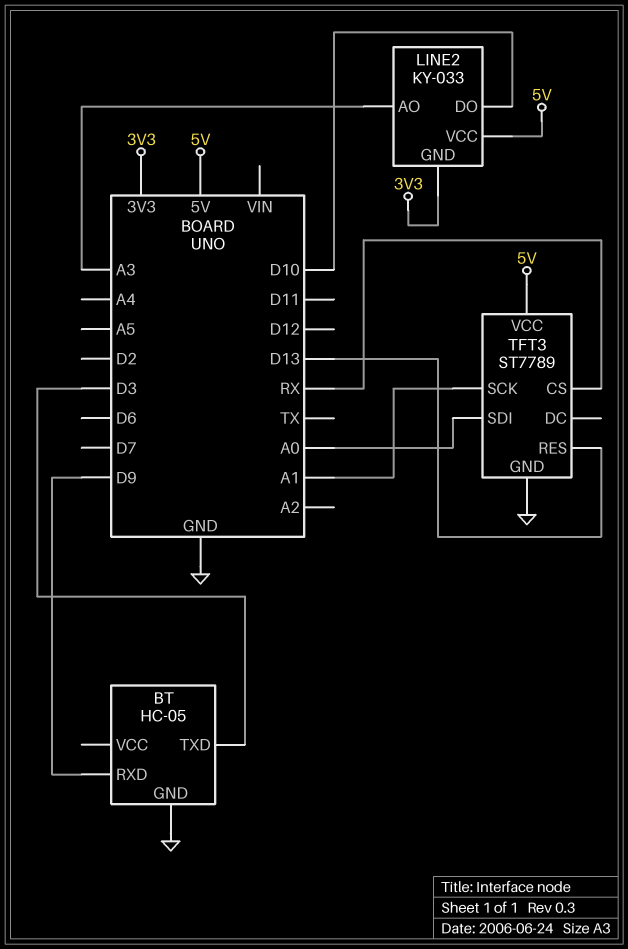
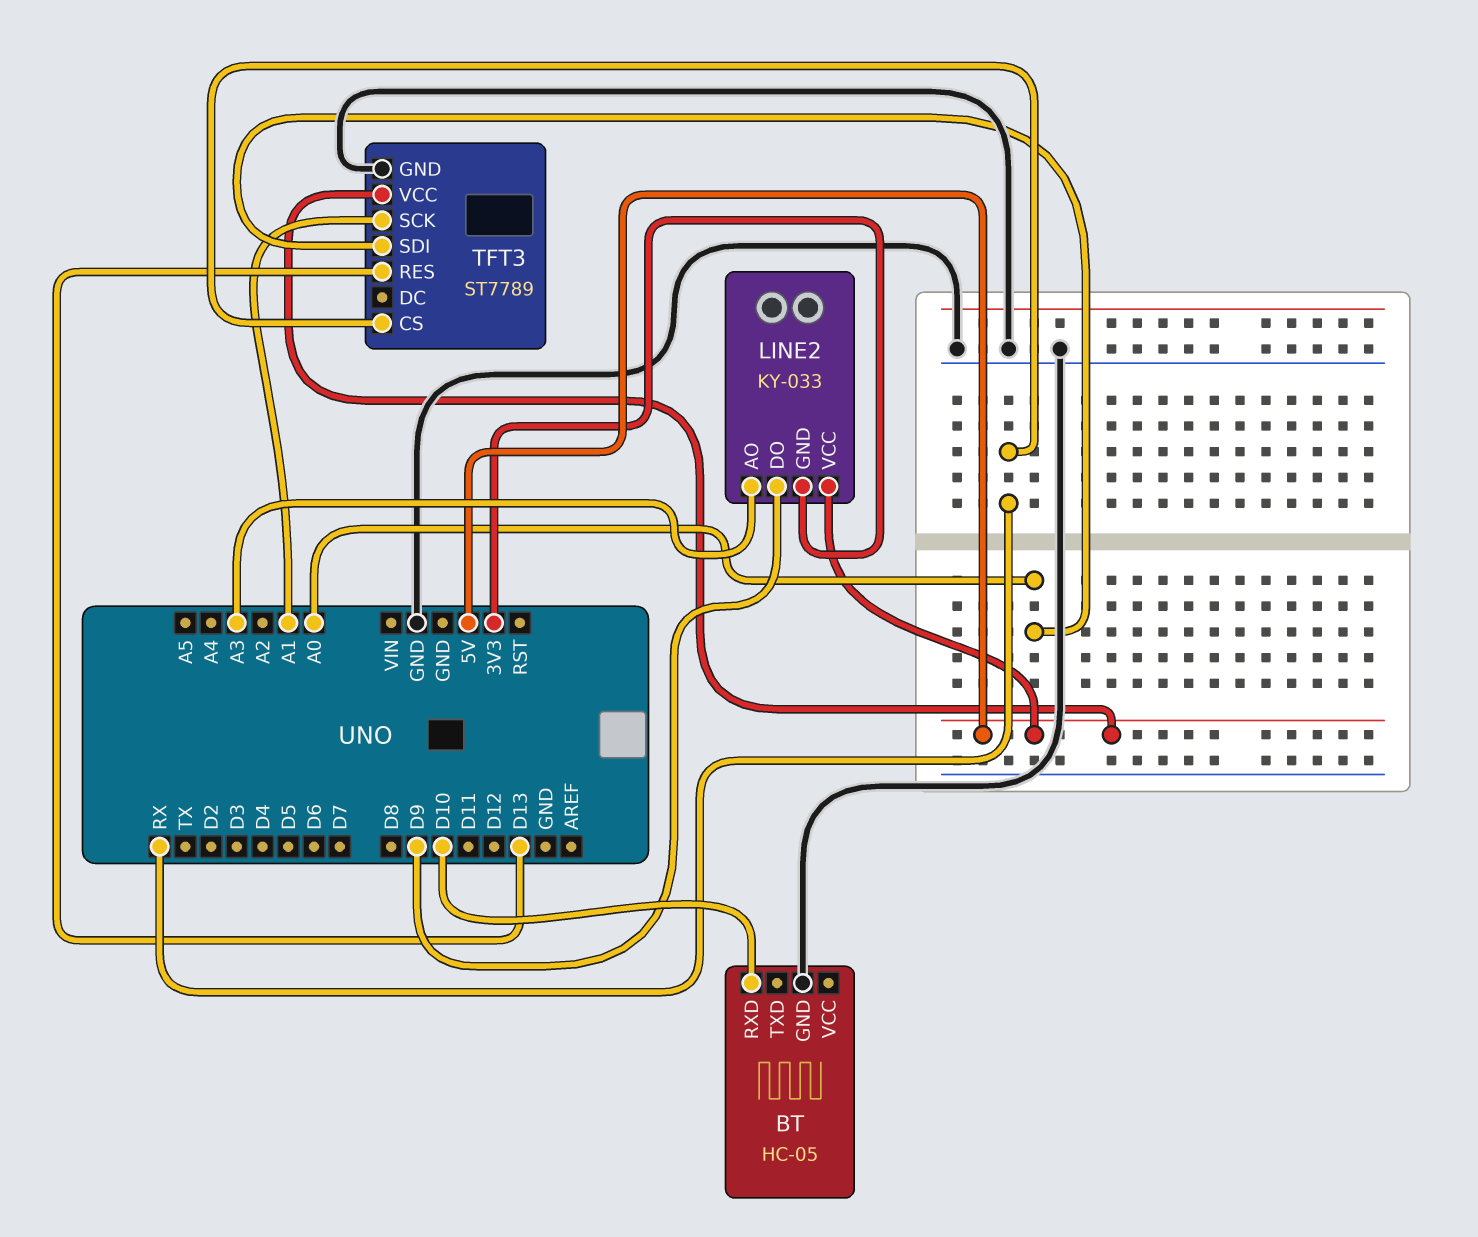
BT pin RXD: D9 -> D10
BT pin TXD: D3 -> none
LINE2 pin DO: D10 -> D9

